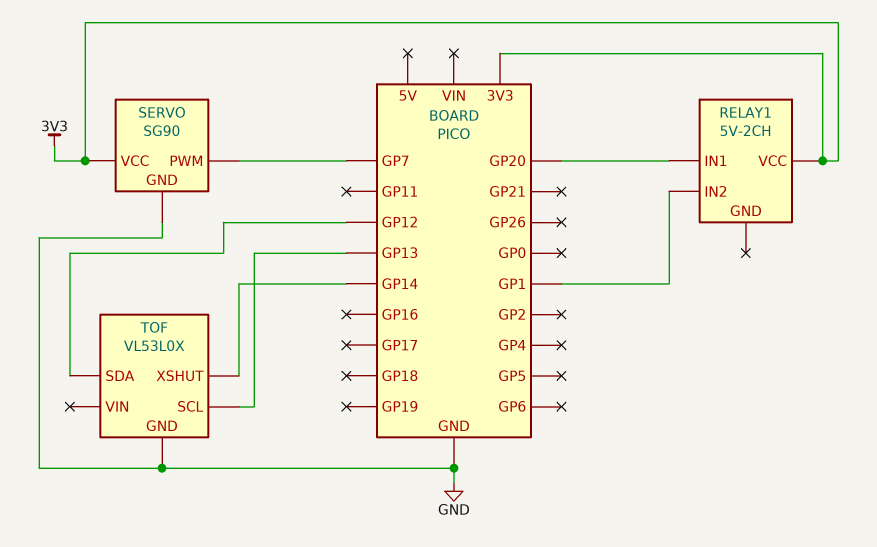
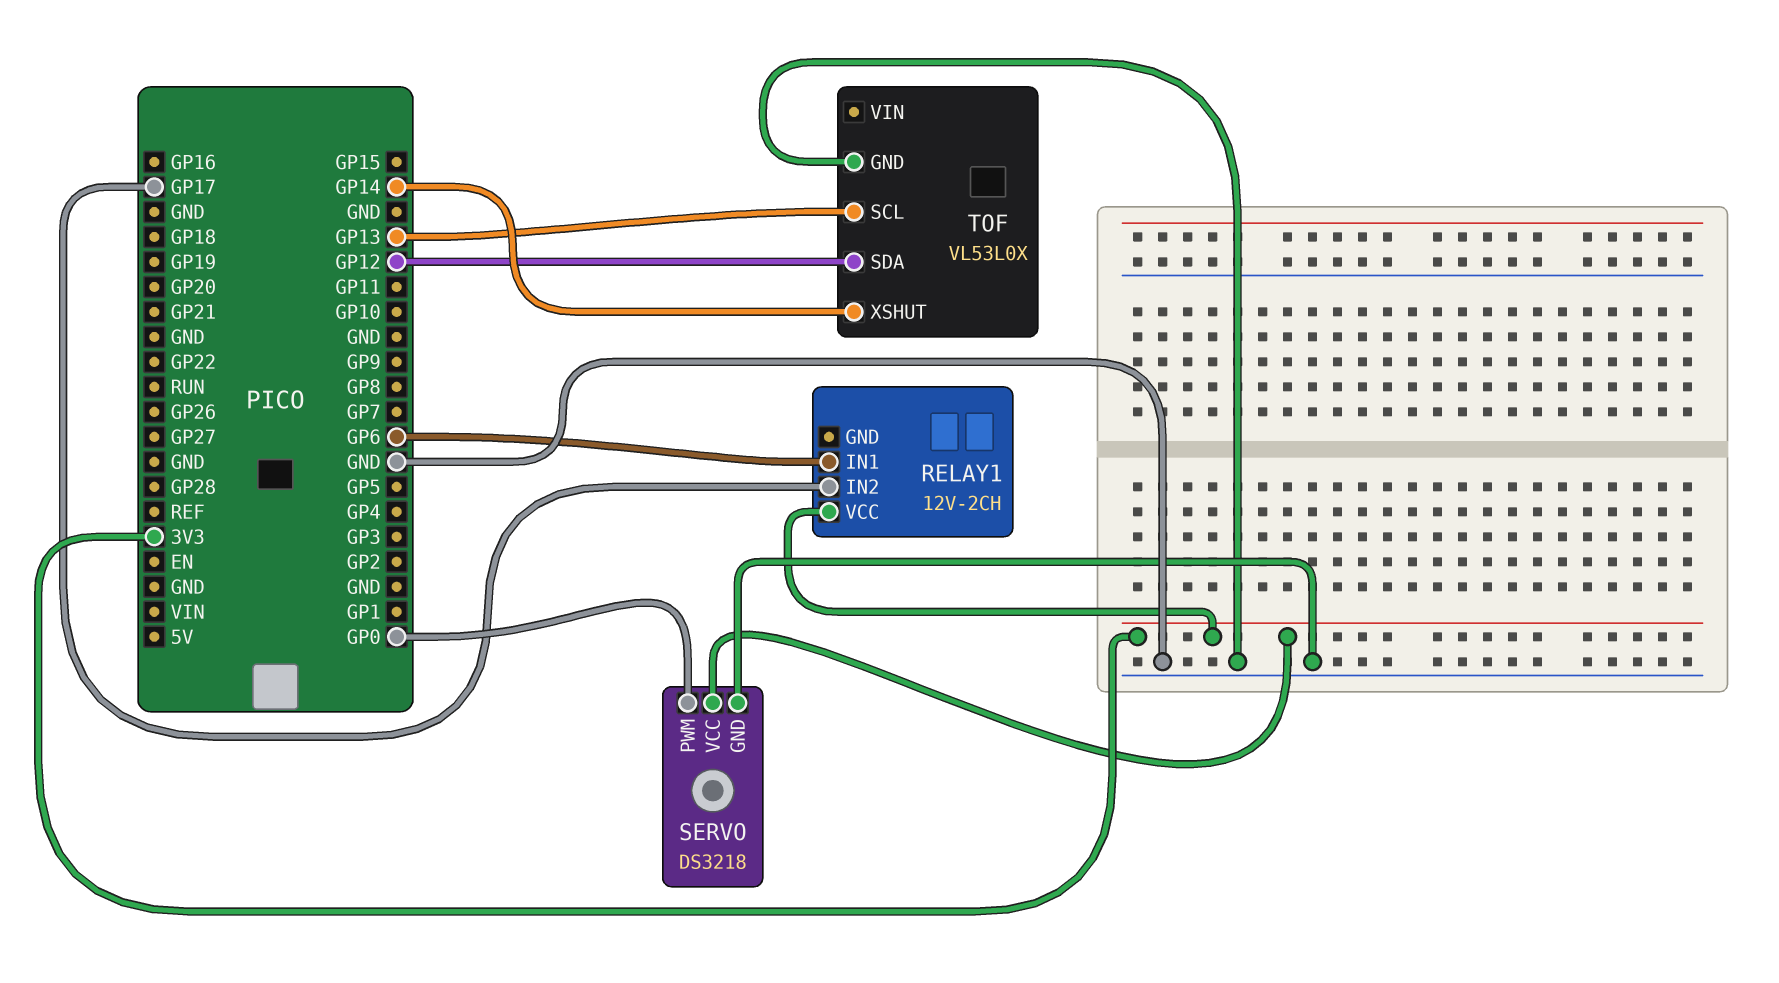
RELAY1: 5V-2CH -> 12V-2CH
RELAY1 pin IN1: GP20 -> GP6
RELAY1 pin IN2: GP1 -> GP17
SERVO: SG90 -> DS3218
SERVO pin PWM: GP7 -> GP0

